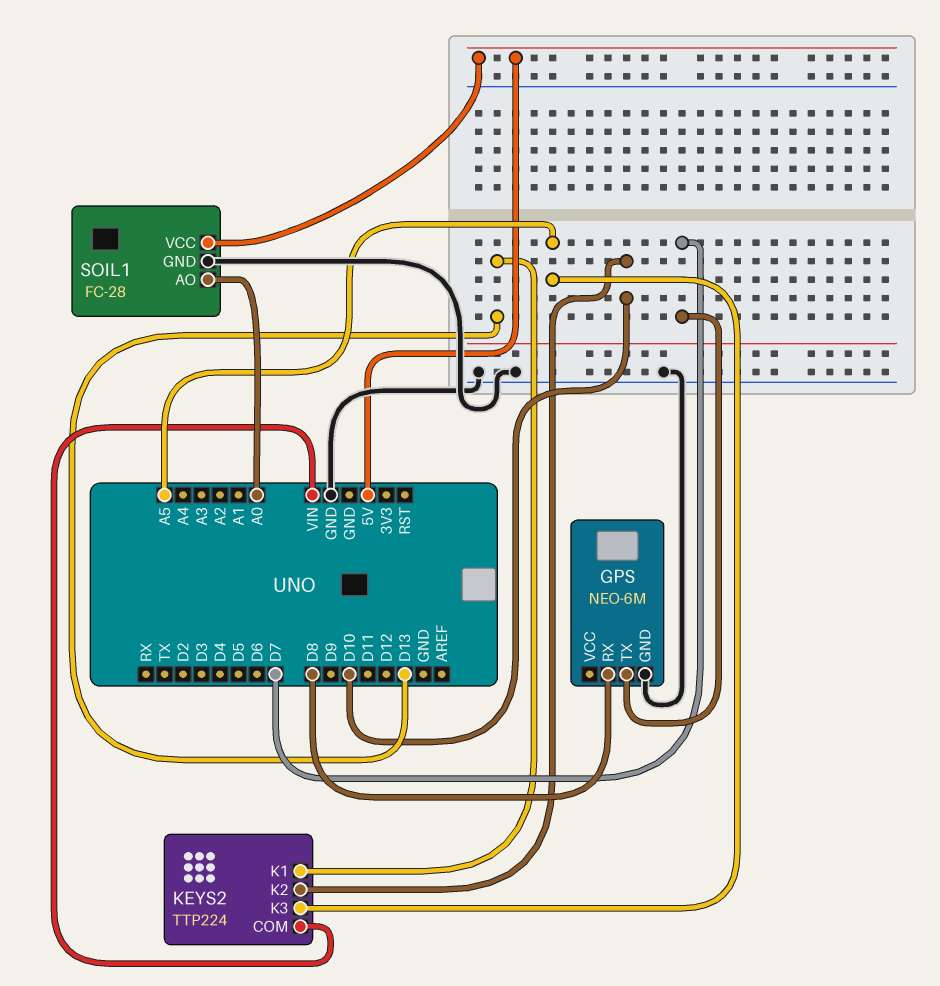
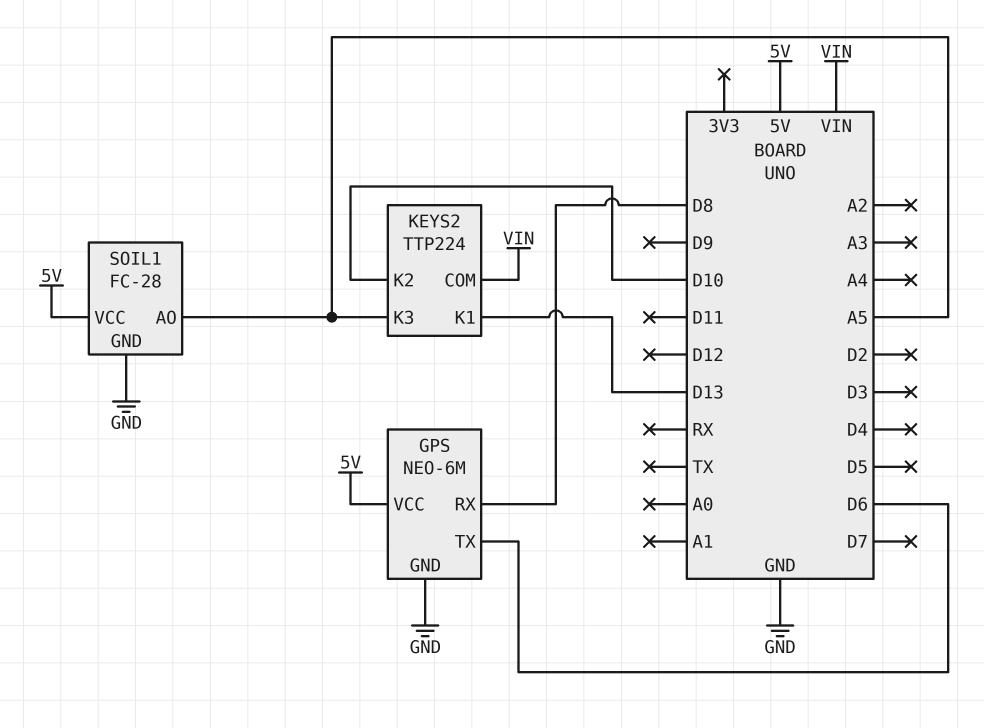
GPS pin TX: D7 -> D6
GPS pin VCC: none -> 5V
SOIL1 pin AO: A0 -> A5

